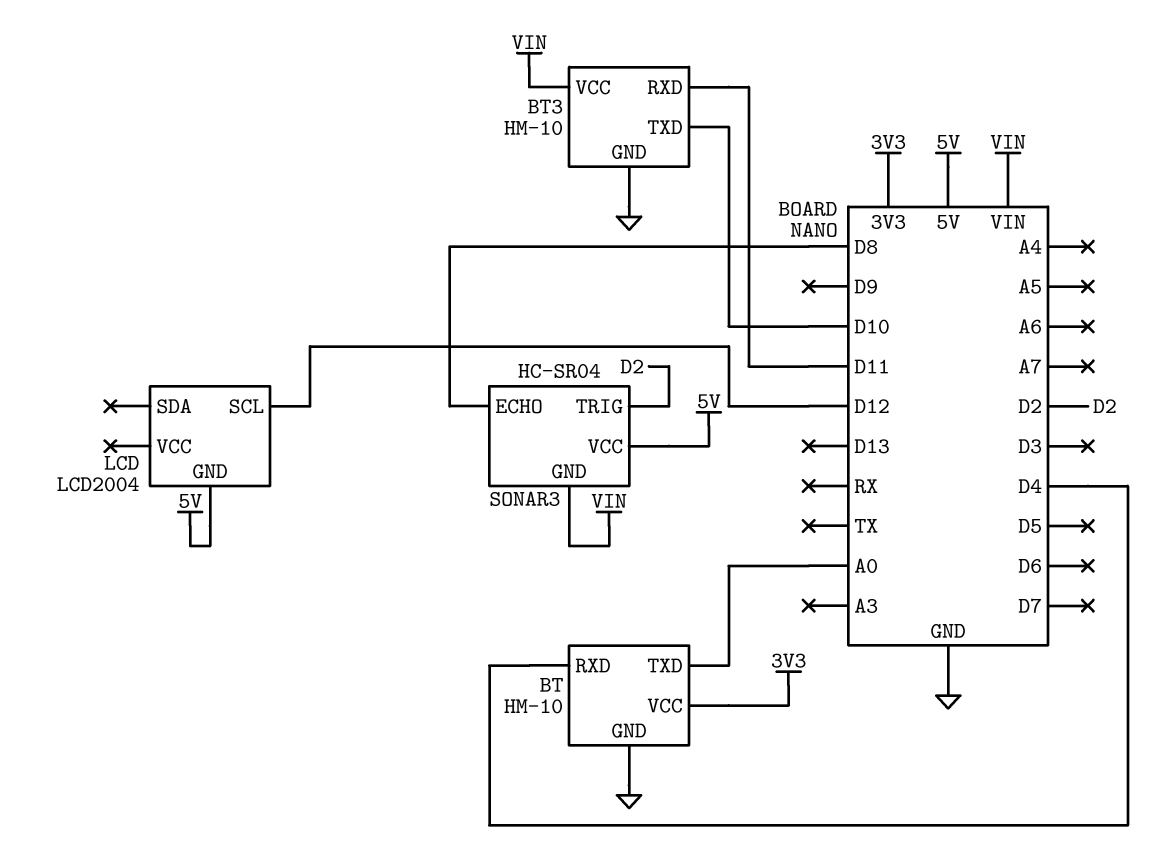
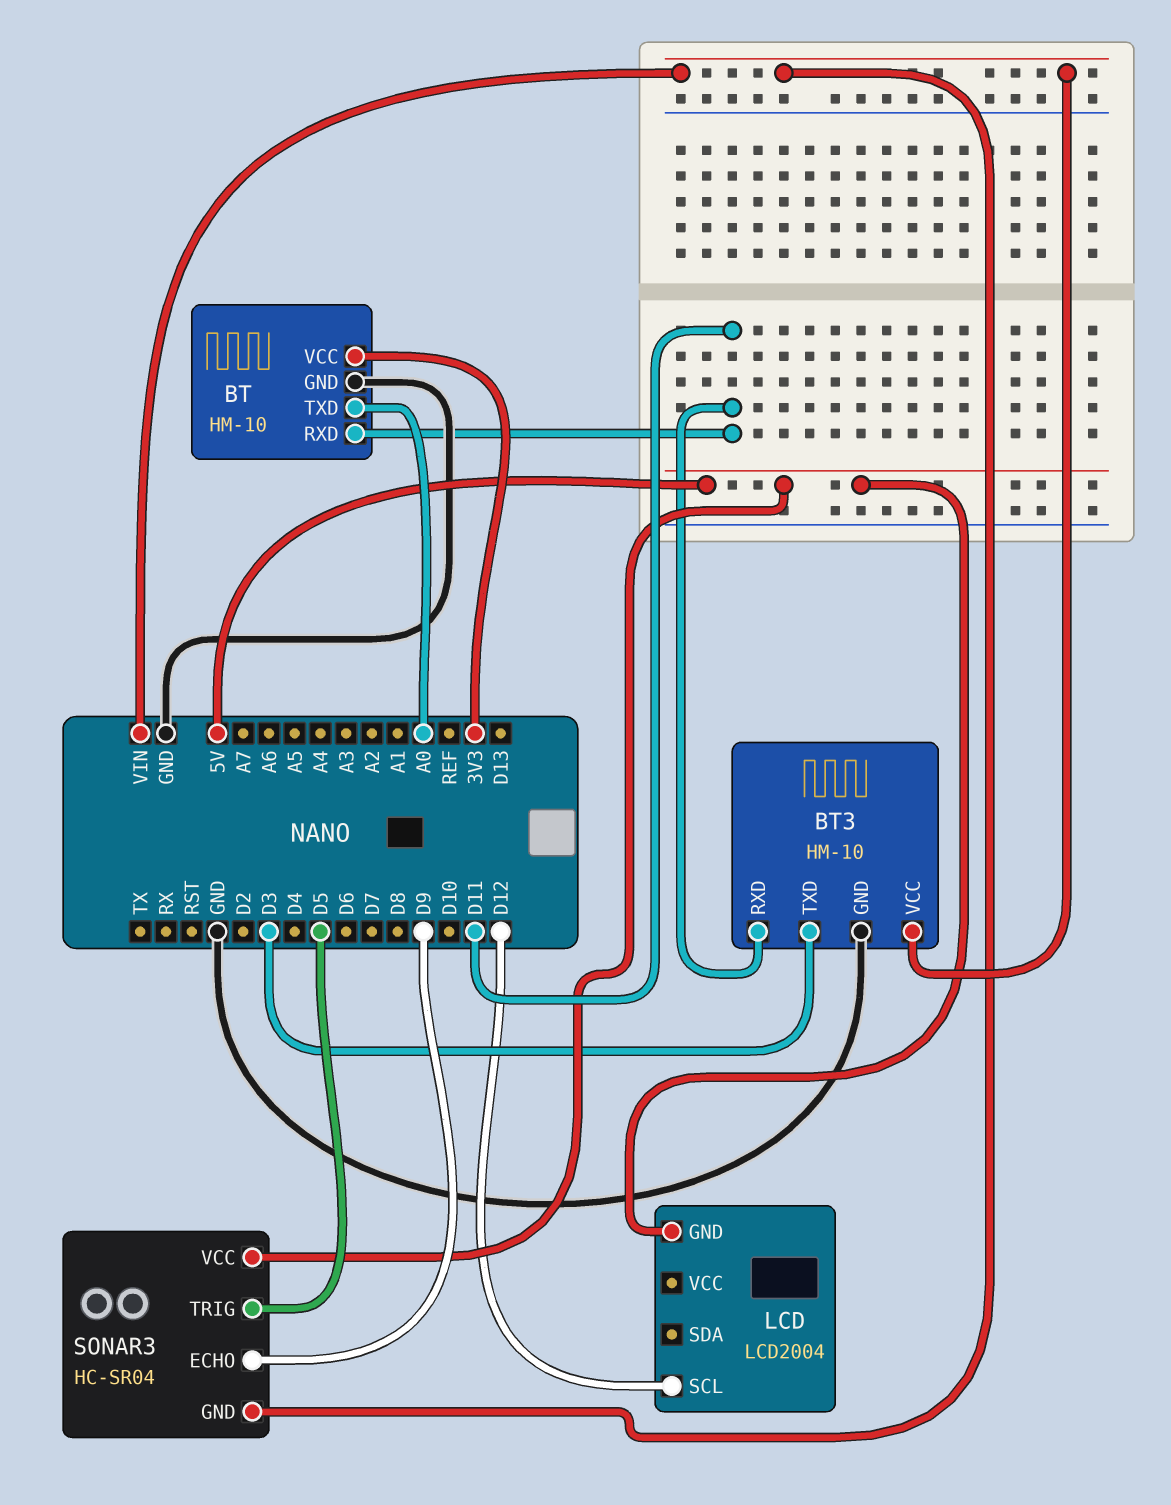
BT pin RXD: D4 -> D11
BT3 pin TXD: D10 -> D3
SONAR3 pin ECHO: D8 -> D9
SONAR3 pin TRIG: D2 -> D5

